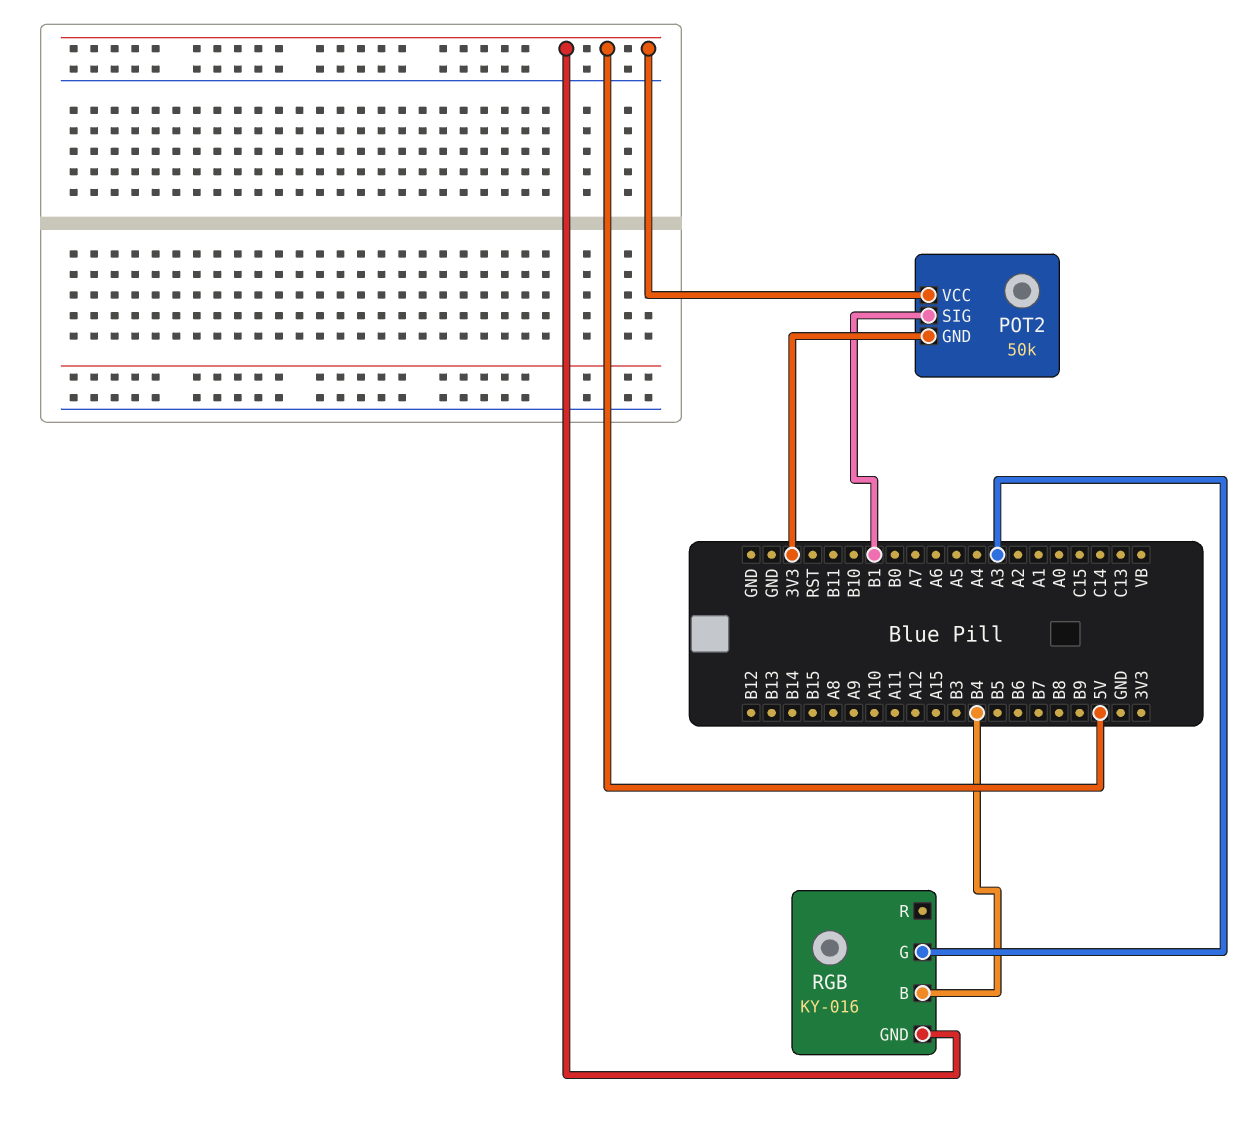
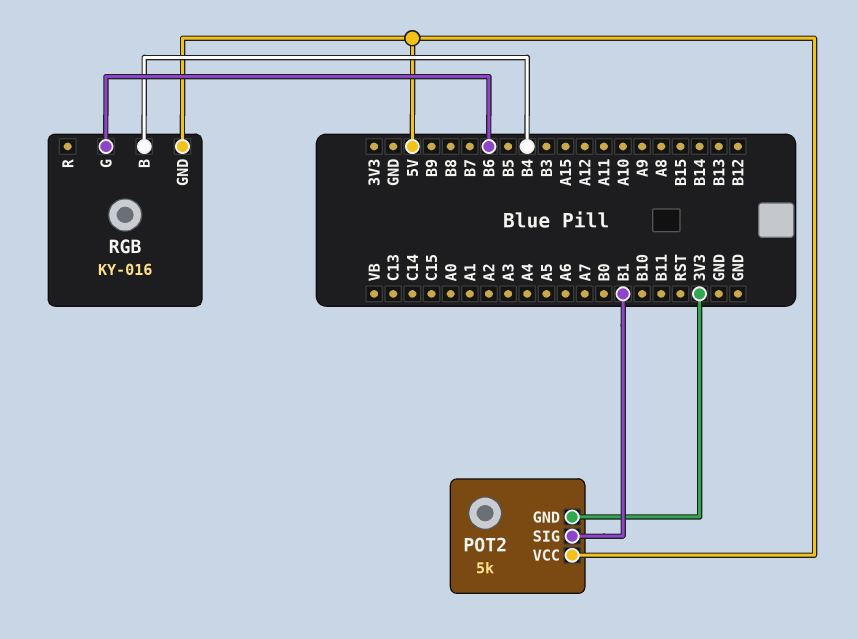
POT2: 50k -> 5k
RGB pin G: A3 -> B6

